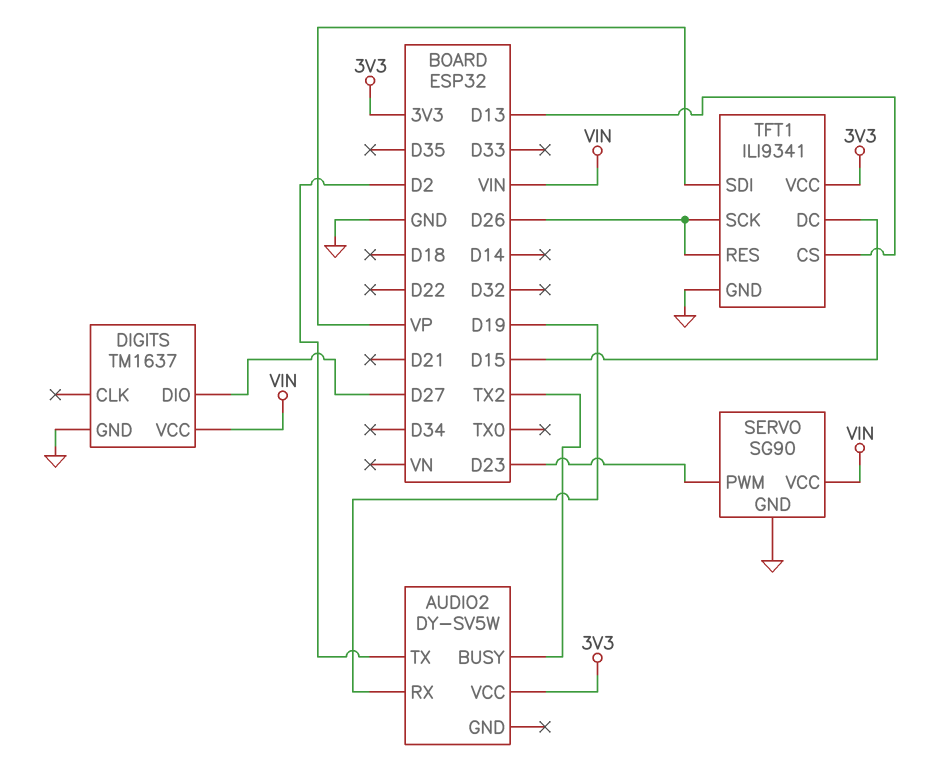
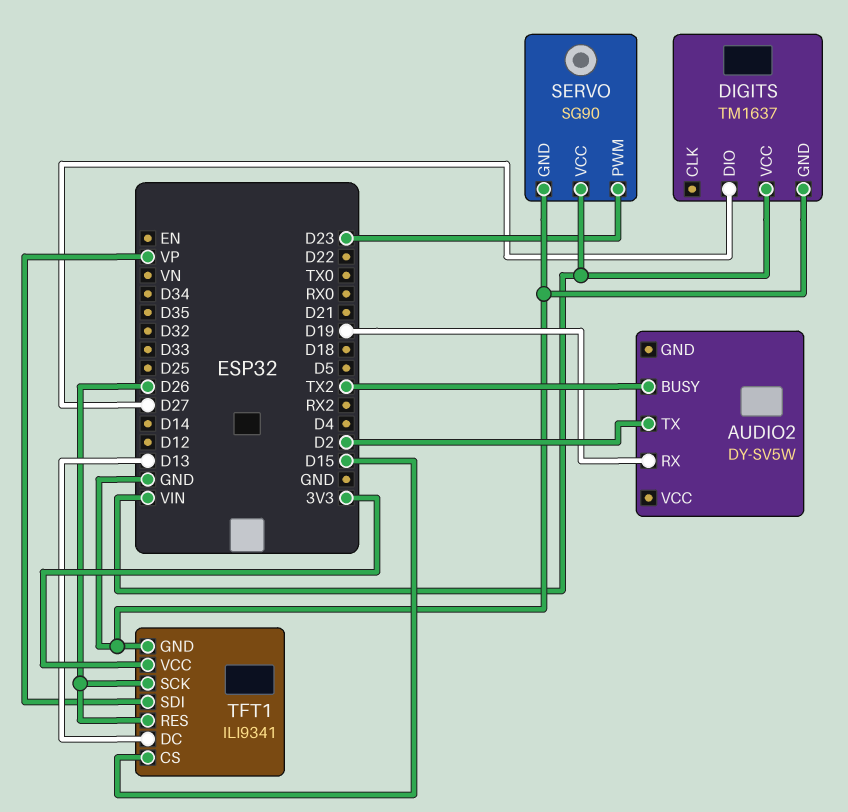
AUDIO2 pin VCC: 3V3 -> none
TFT1 pin CS: D13 -> D15
TFT1 pin DC: D15 -> D13

